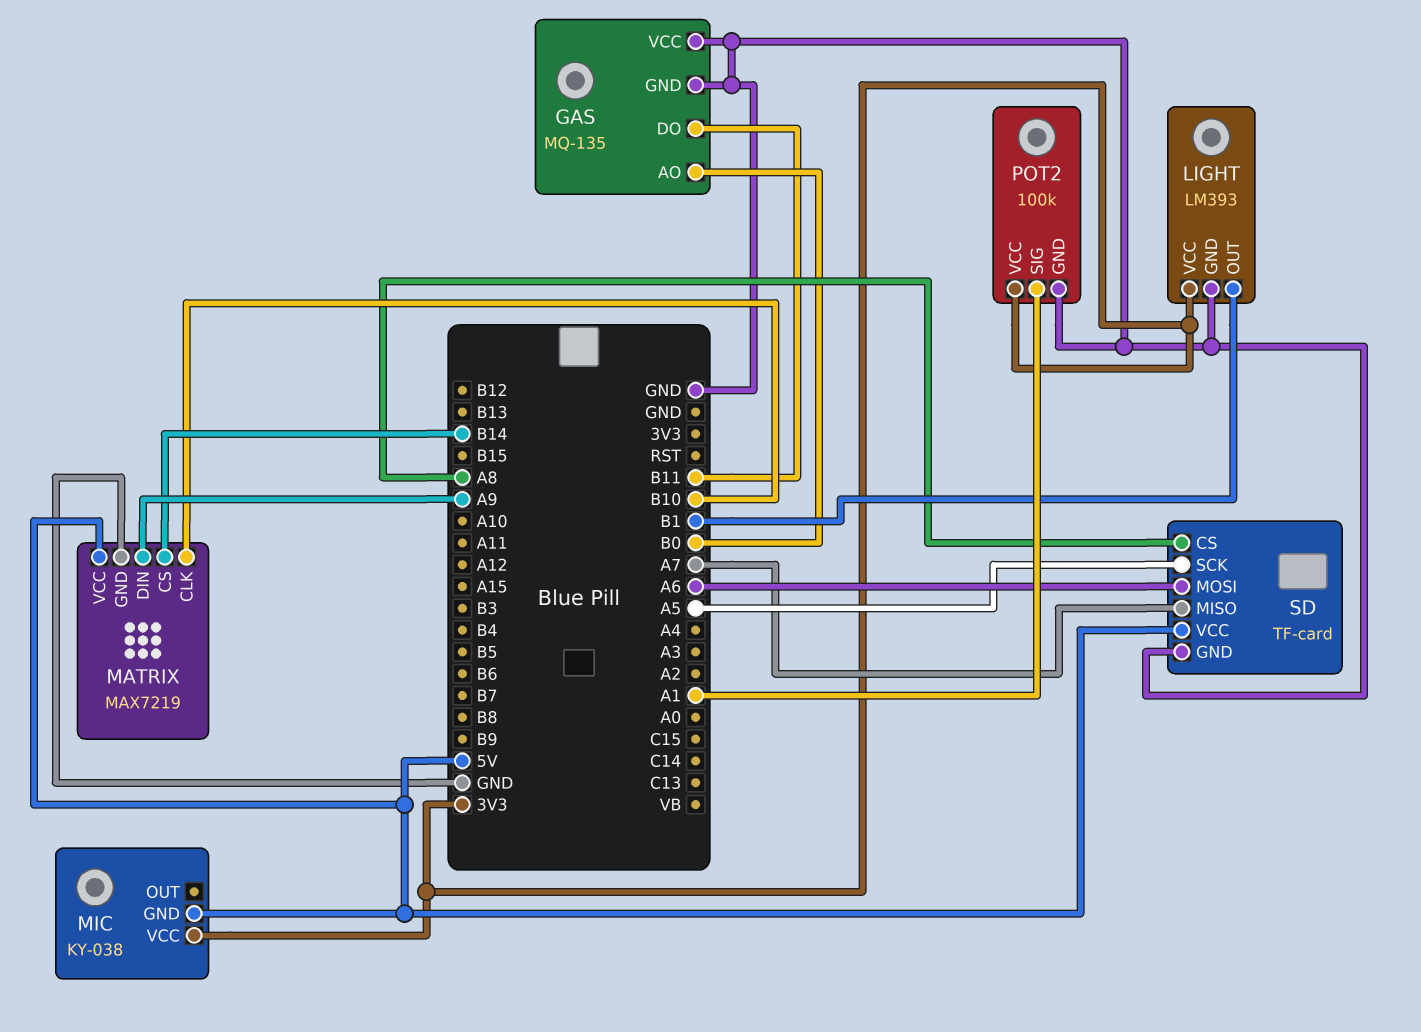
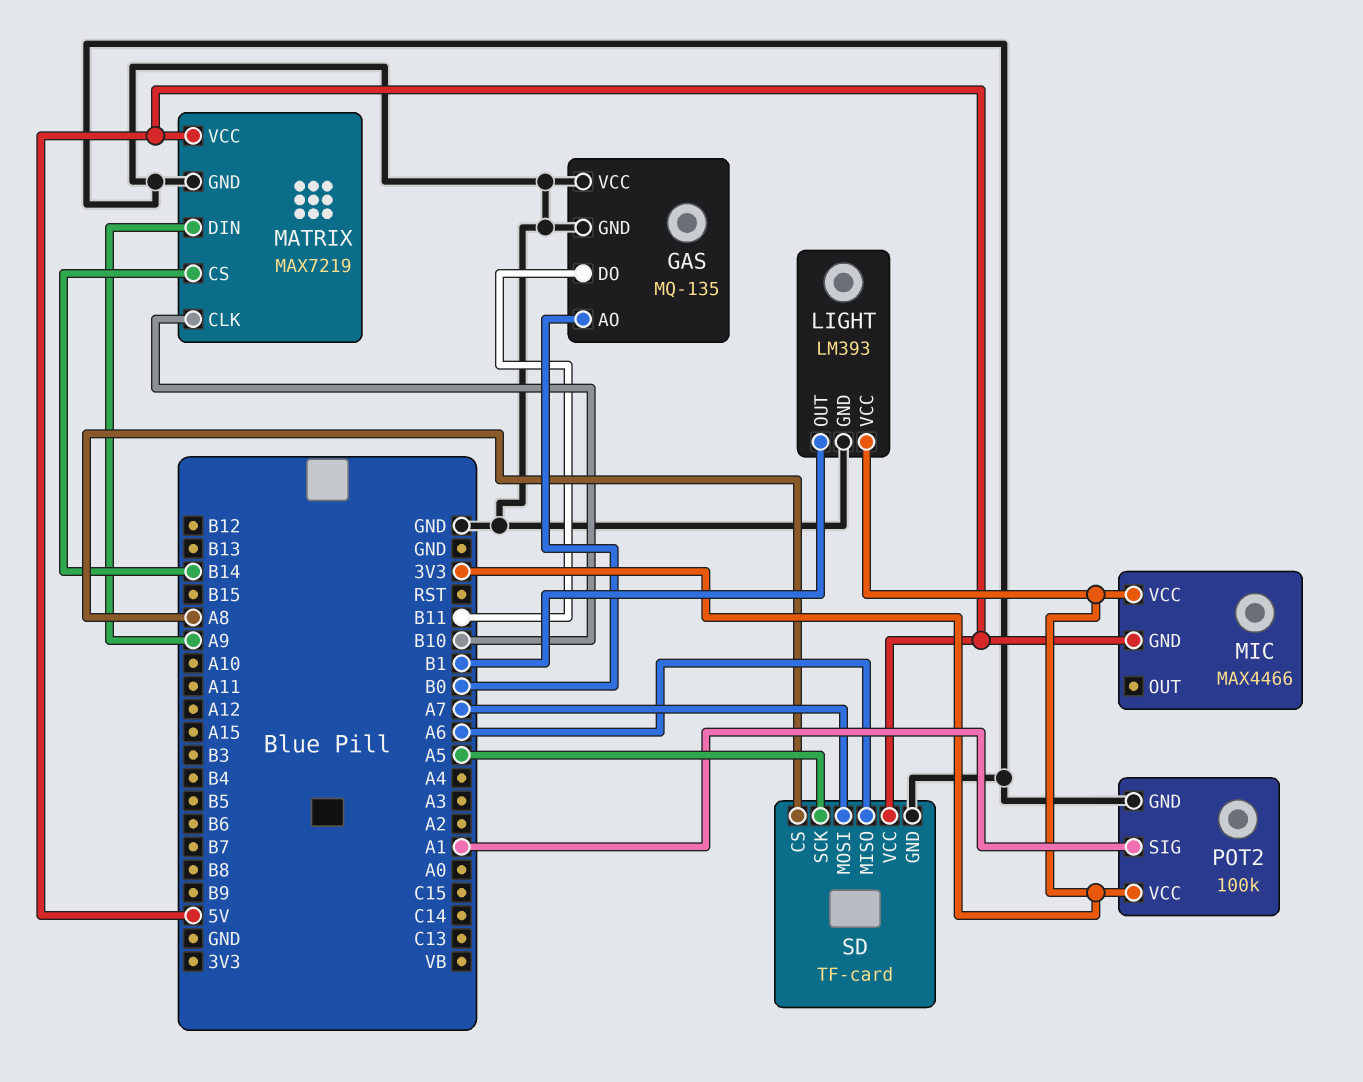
MIC: KY-038 -> MAX4466
SD pin MISO: A7 -> A6
SD pin MOSI: A6 -> A7

